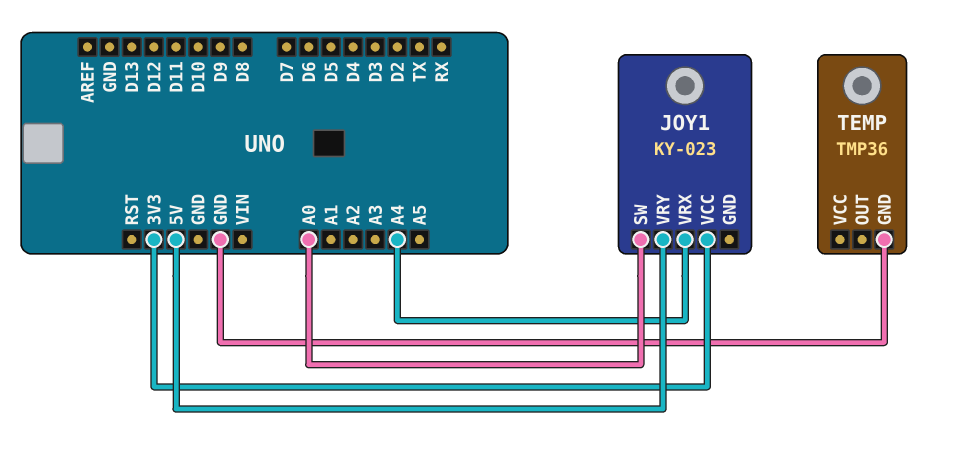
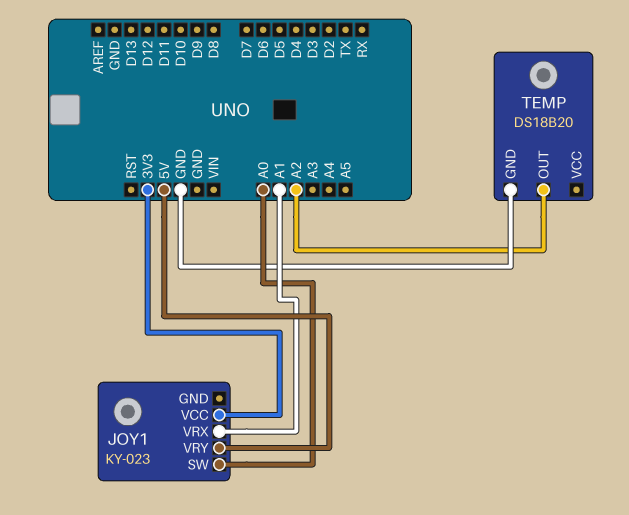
JOY1 pin VRX: A4 -> A1
TEMP: TMP36 -> DS18B20
TEMP pin OUT: none -> A2

